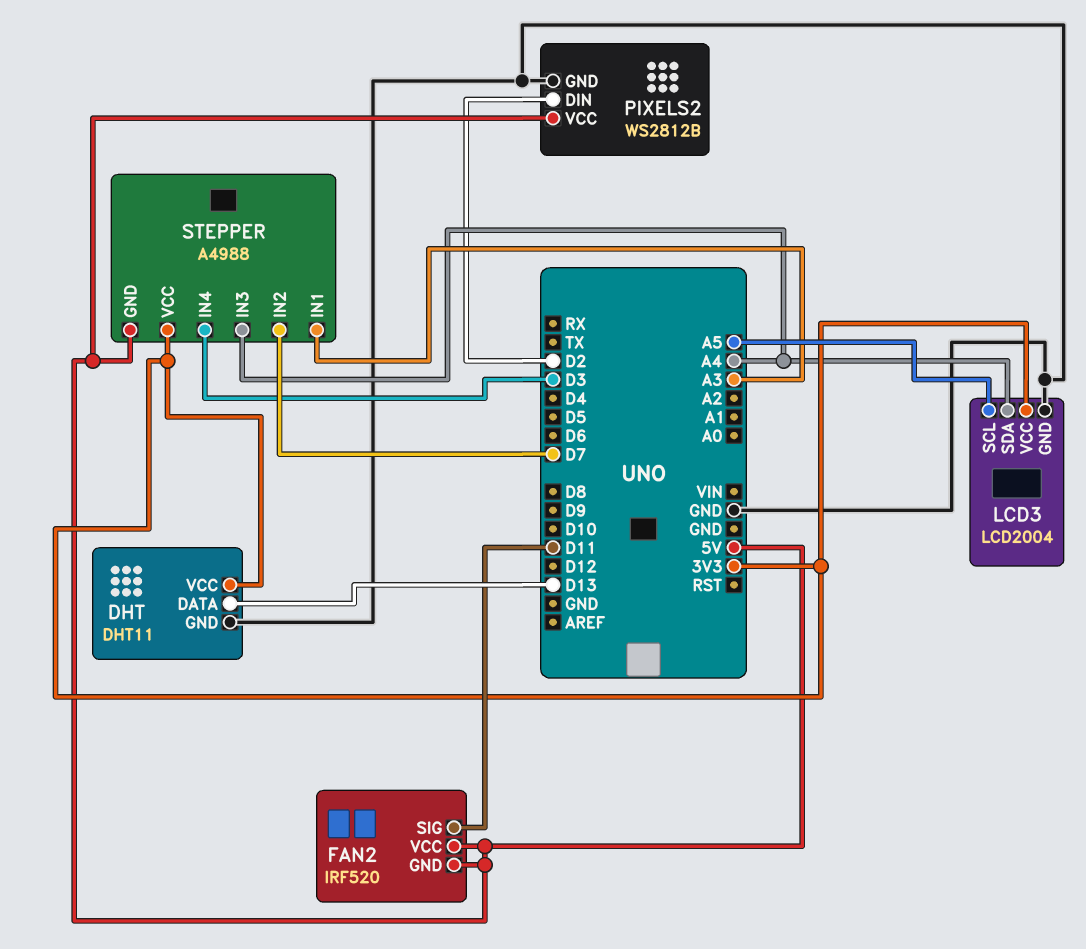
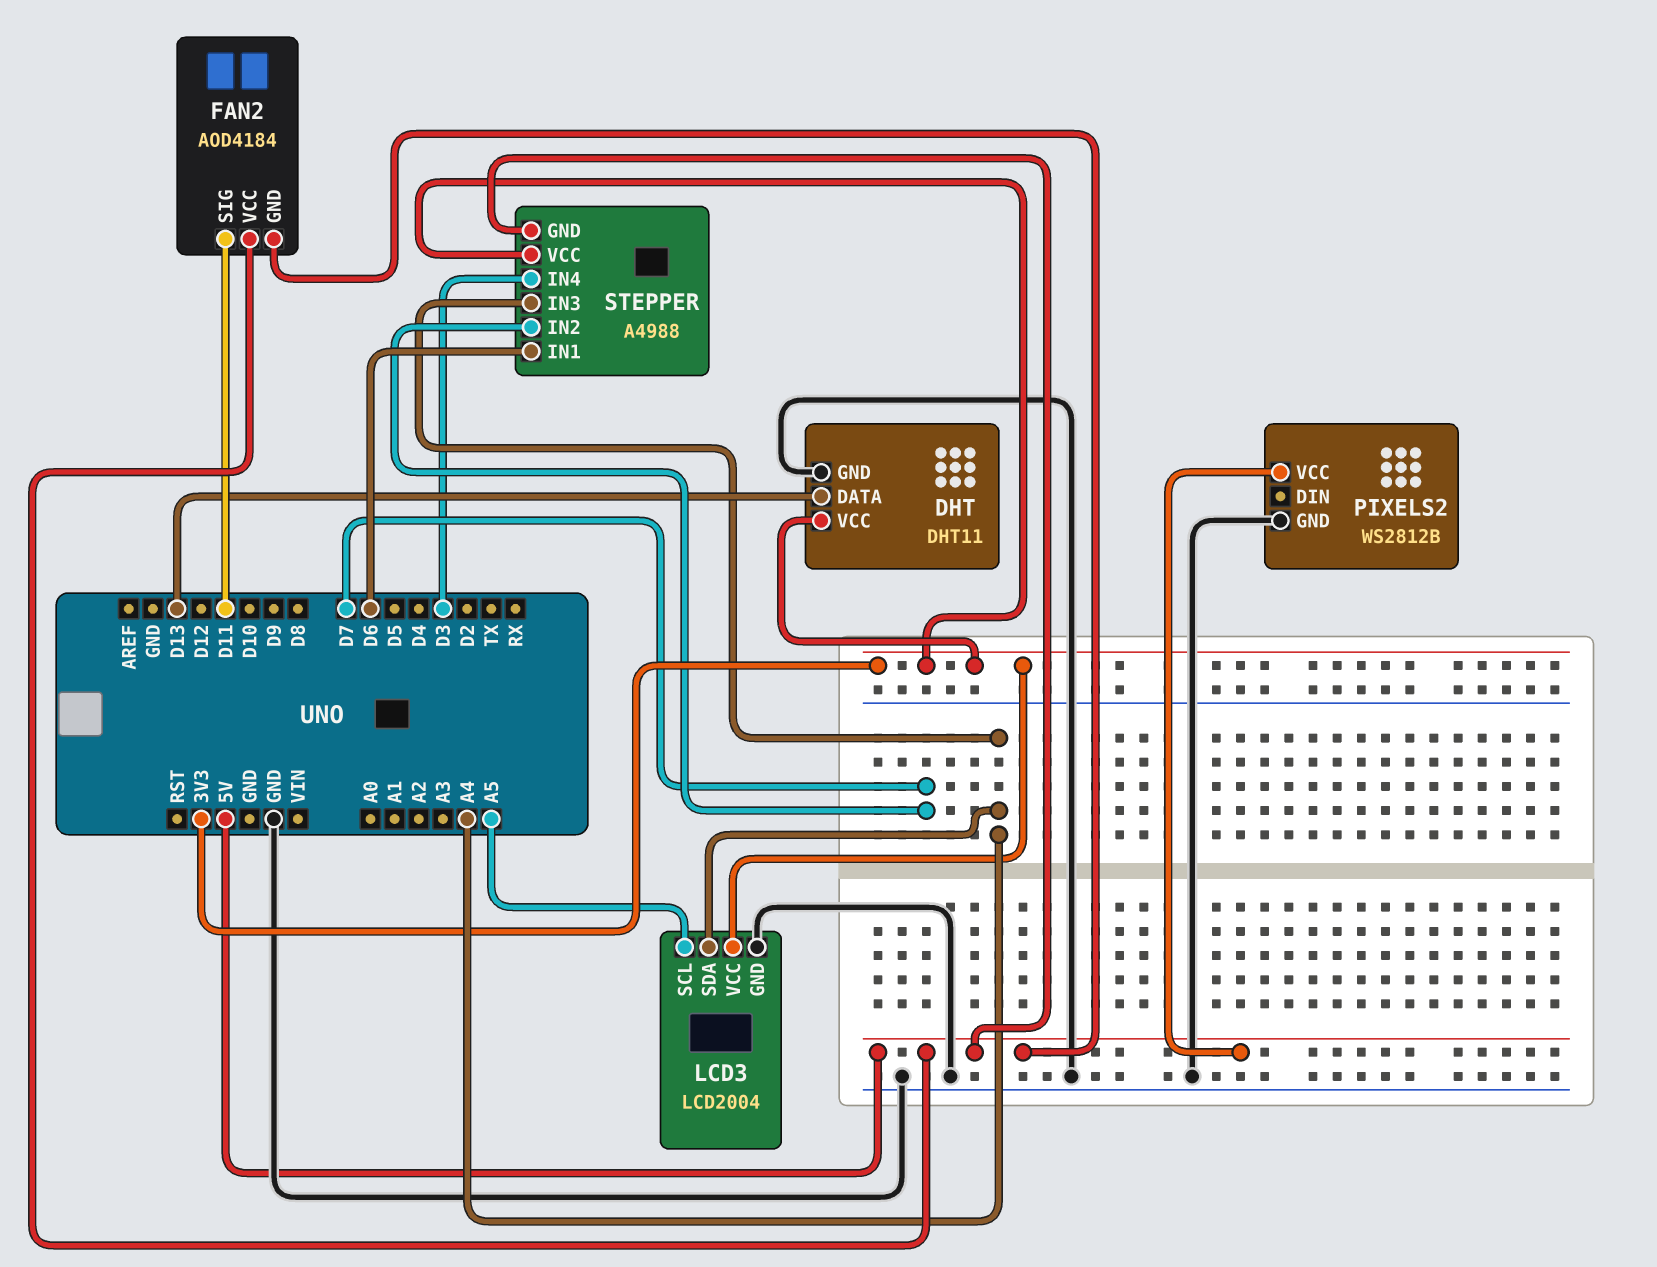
FAN2: IRF520 -> AOD4184
PIXELS2 pin DIN: D2 -> none
STEPPER pin IN1: A3 -> D6

